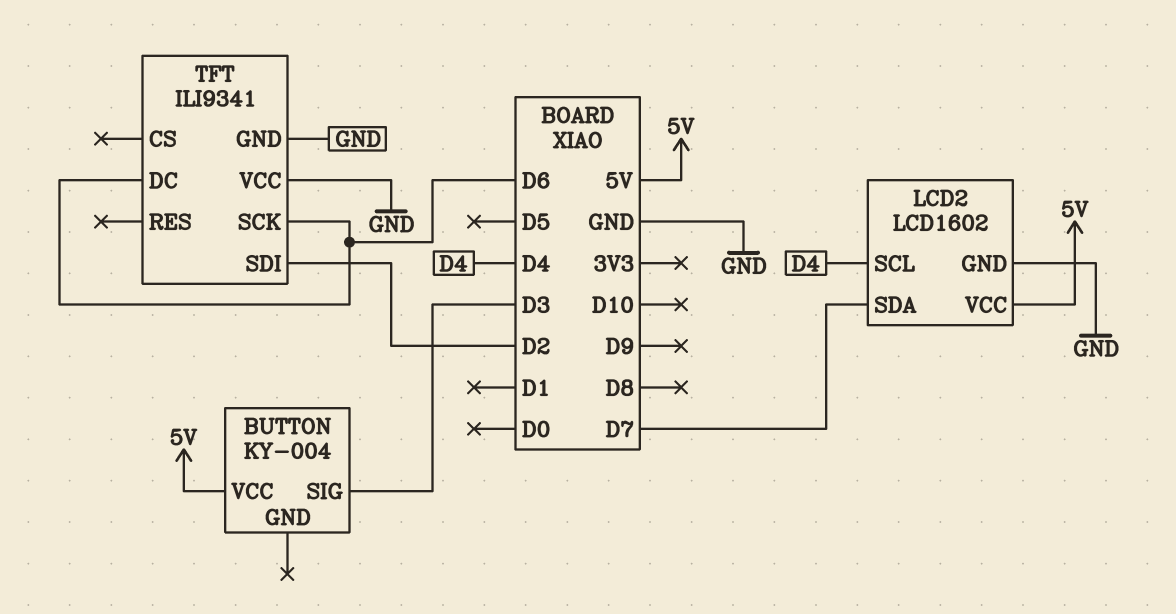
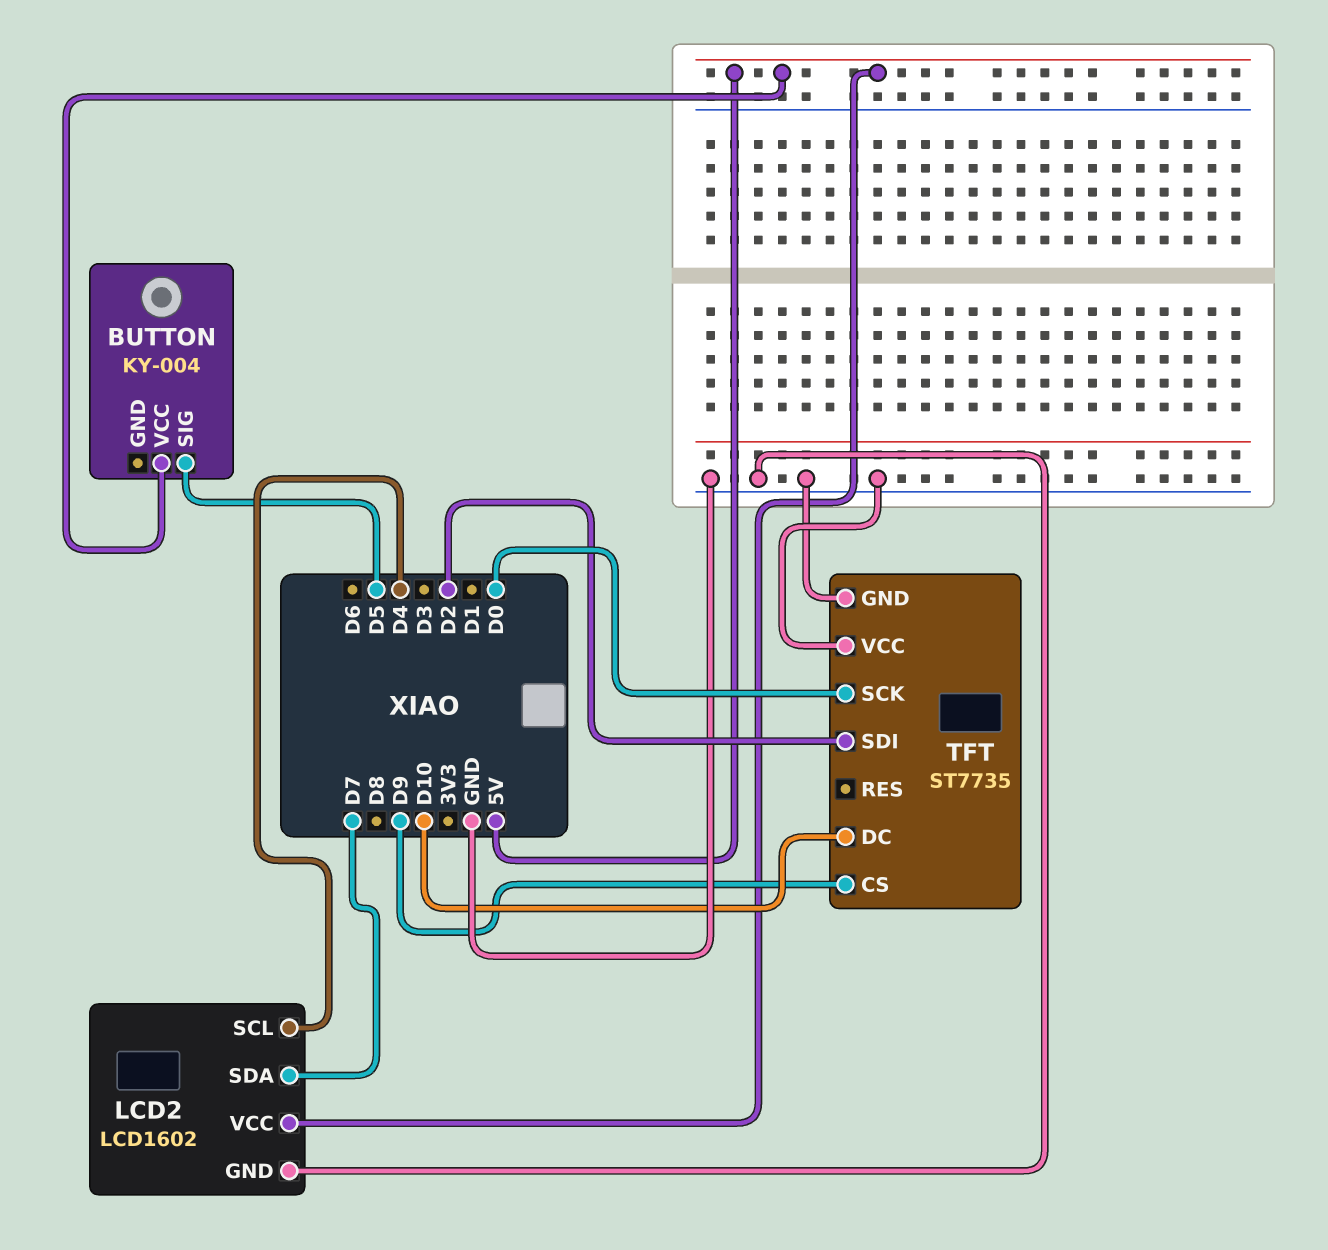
BUTTON pin SIG: D3 -> D5
TFT: ILI9341 -> ST7735
TFT pin CS: none -> D9
TFT pin DC: D6 -> D10
TFT pin SCK: D6 -> D0

